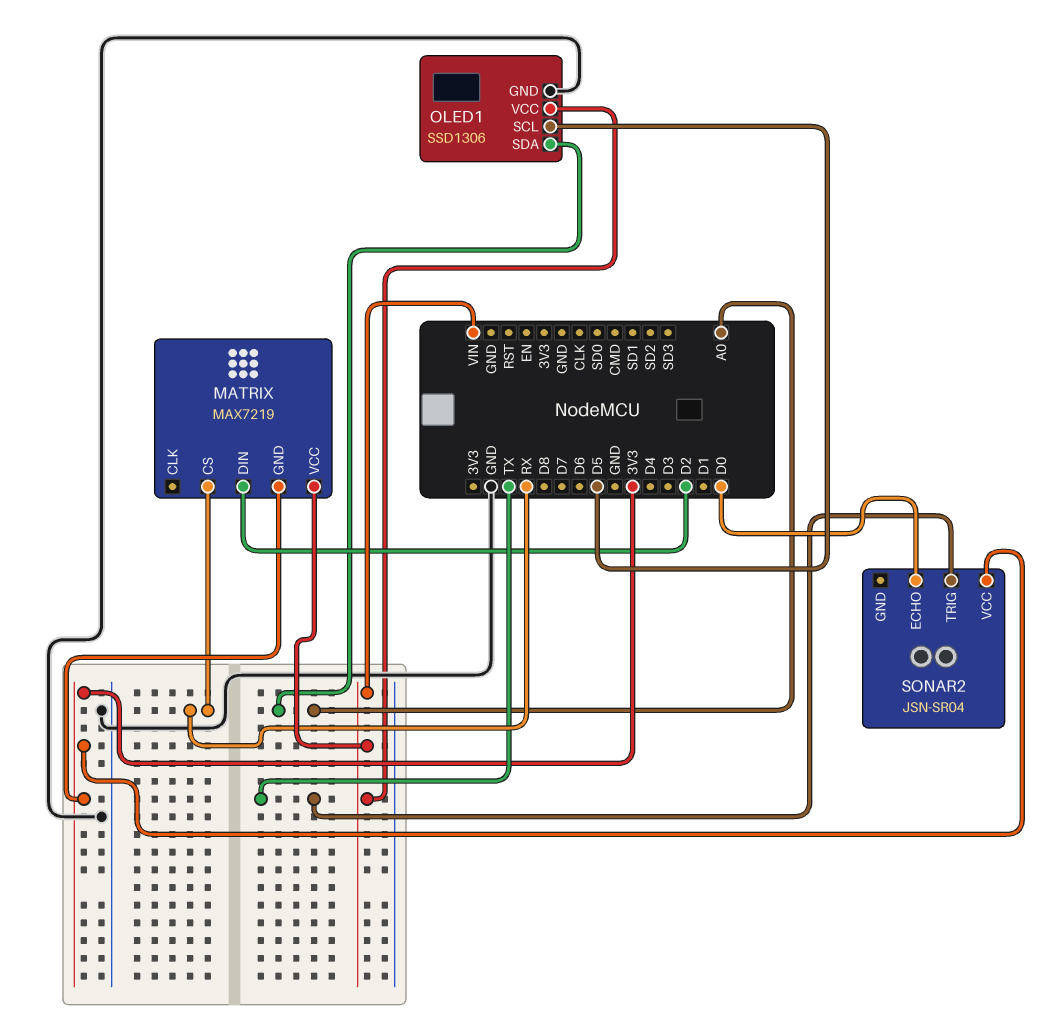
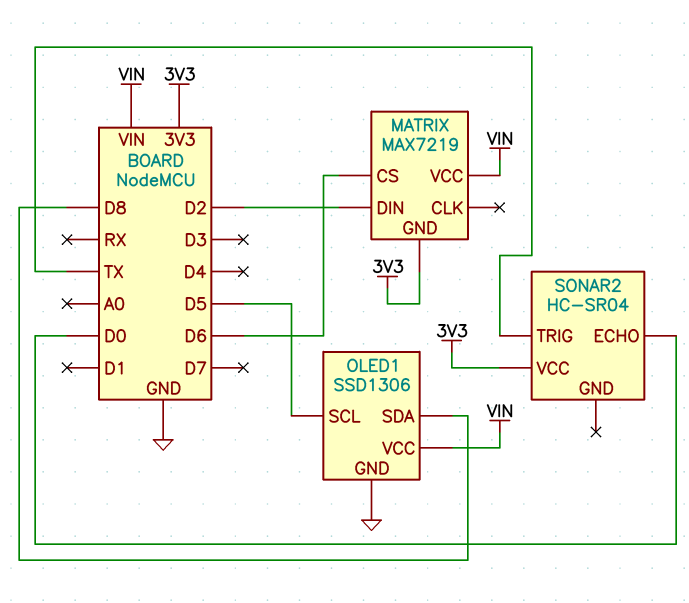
MATRIX pin CS: RX -> D6
OLED1 pin SDA: A0 -> D8
SONAR2: JSN-SR04 -> HC-SR04

